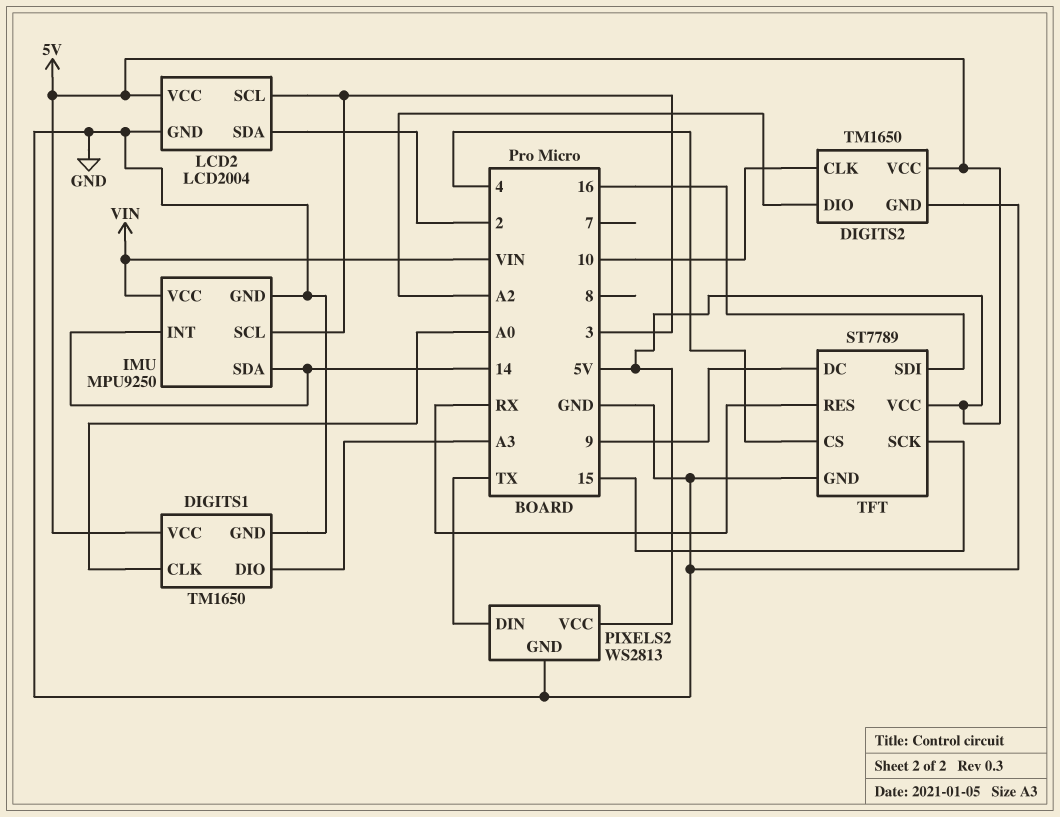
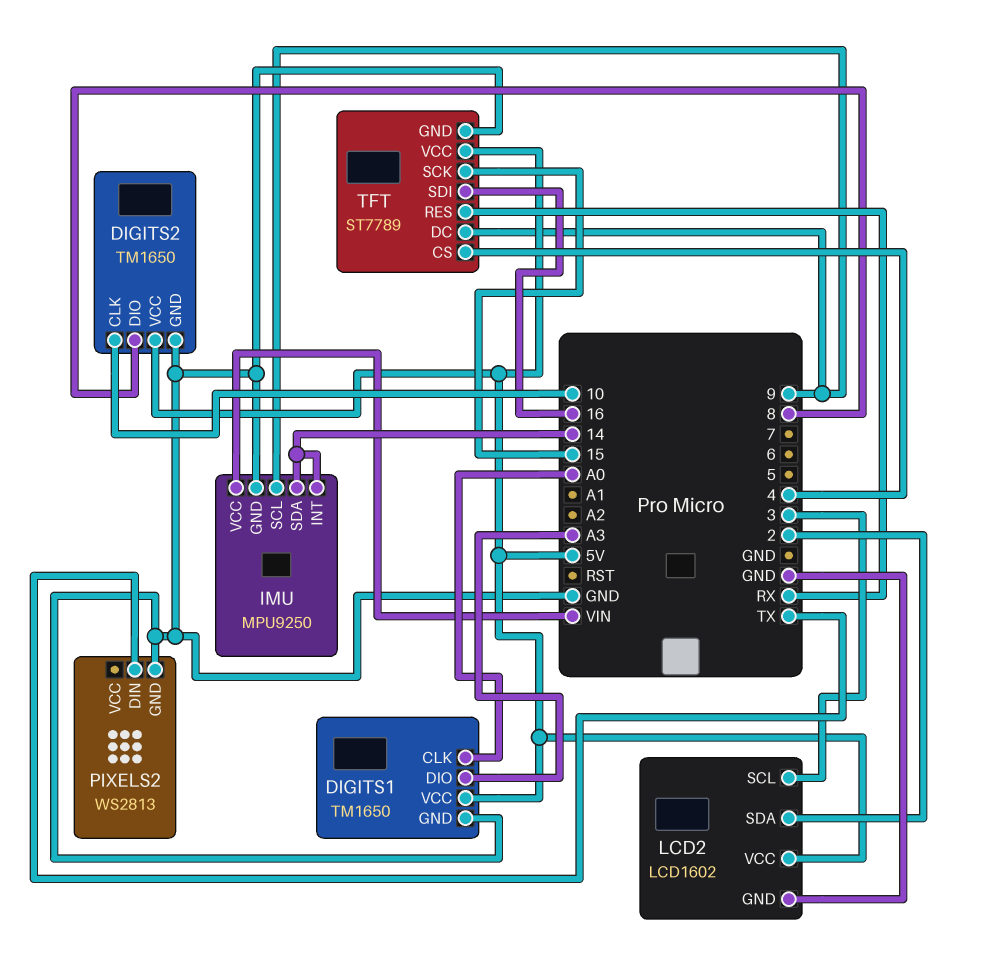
DIGITS2 pin DIO: A2 -> 8
IMU pin SCL: 3 -> 9
LCD2: LCD2004 -> LCD1602
PIXELS2 pin VCC: 5V -> none

